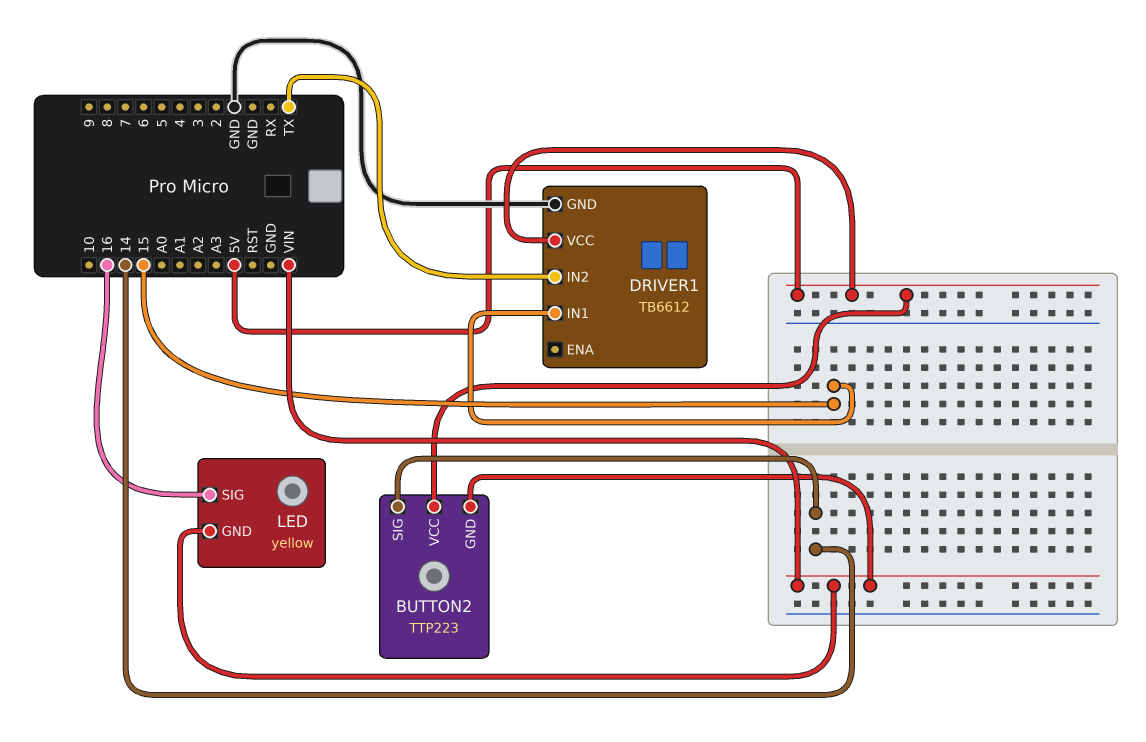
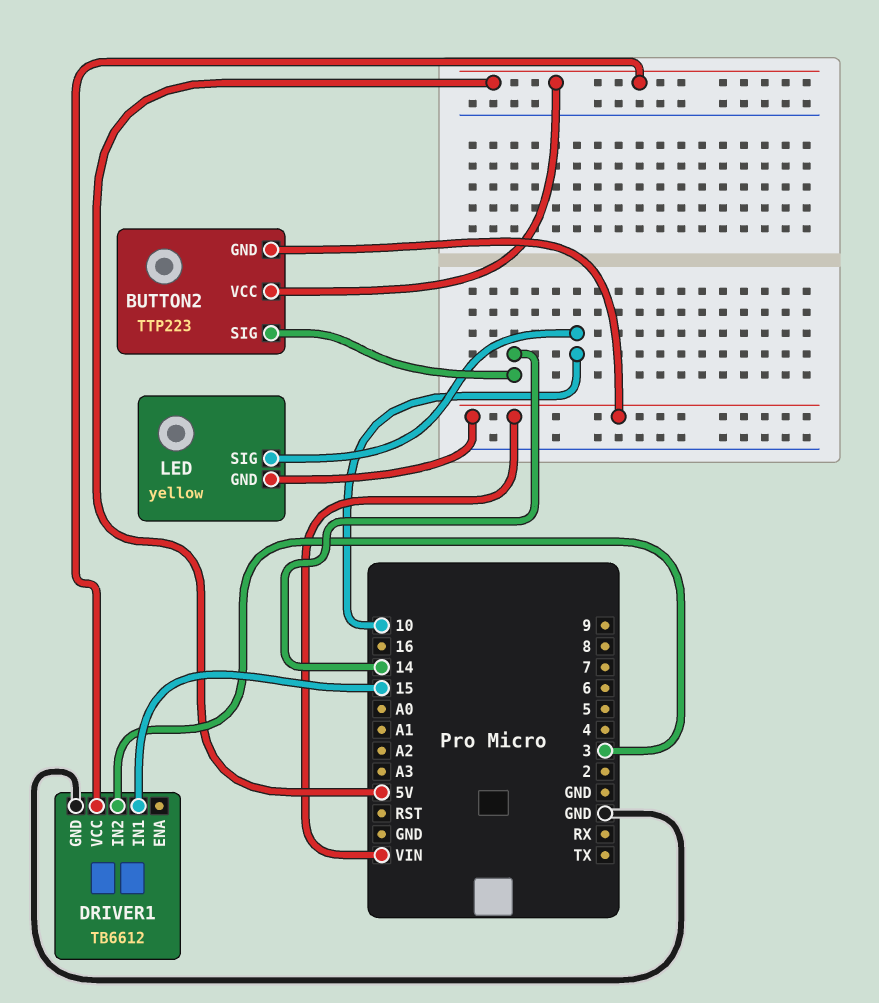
DRIVER1 pin IN2: TX -> 3
LED pin SIG: 16 -> 10

